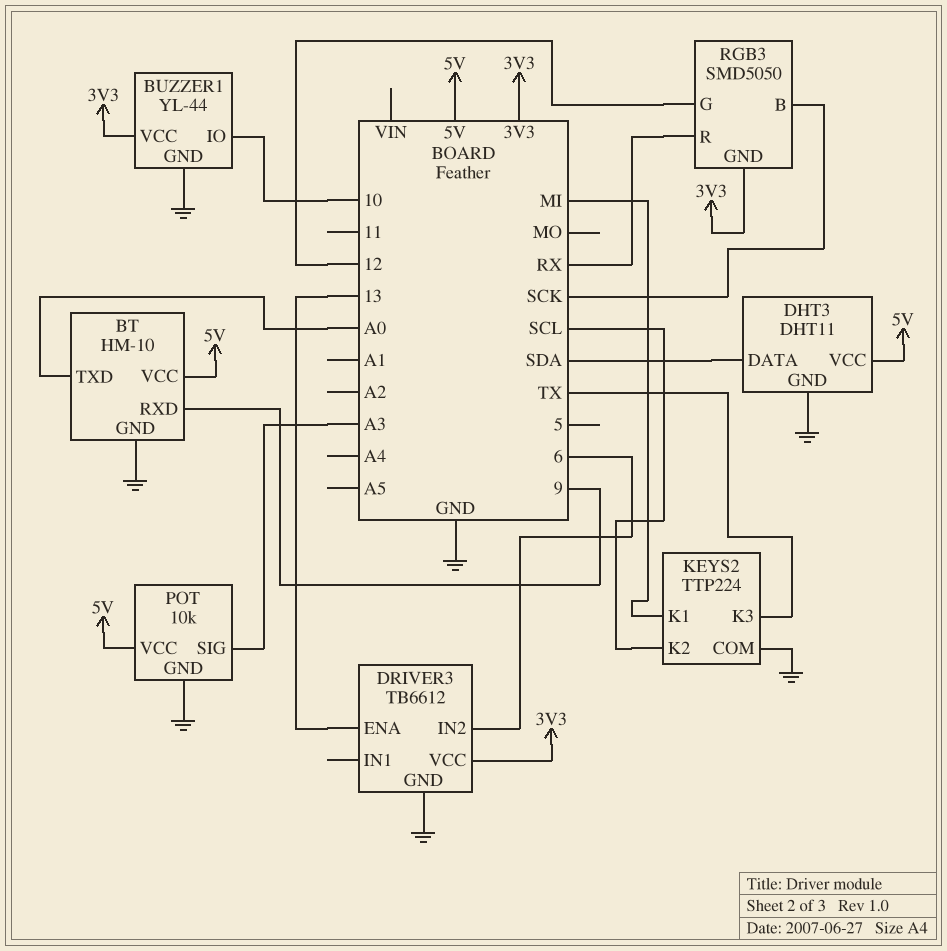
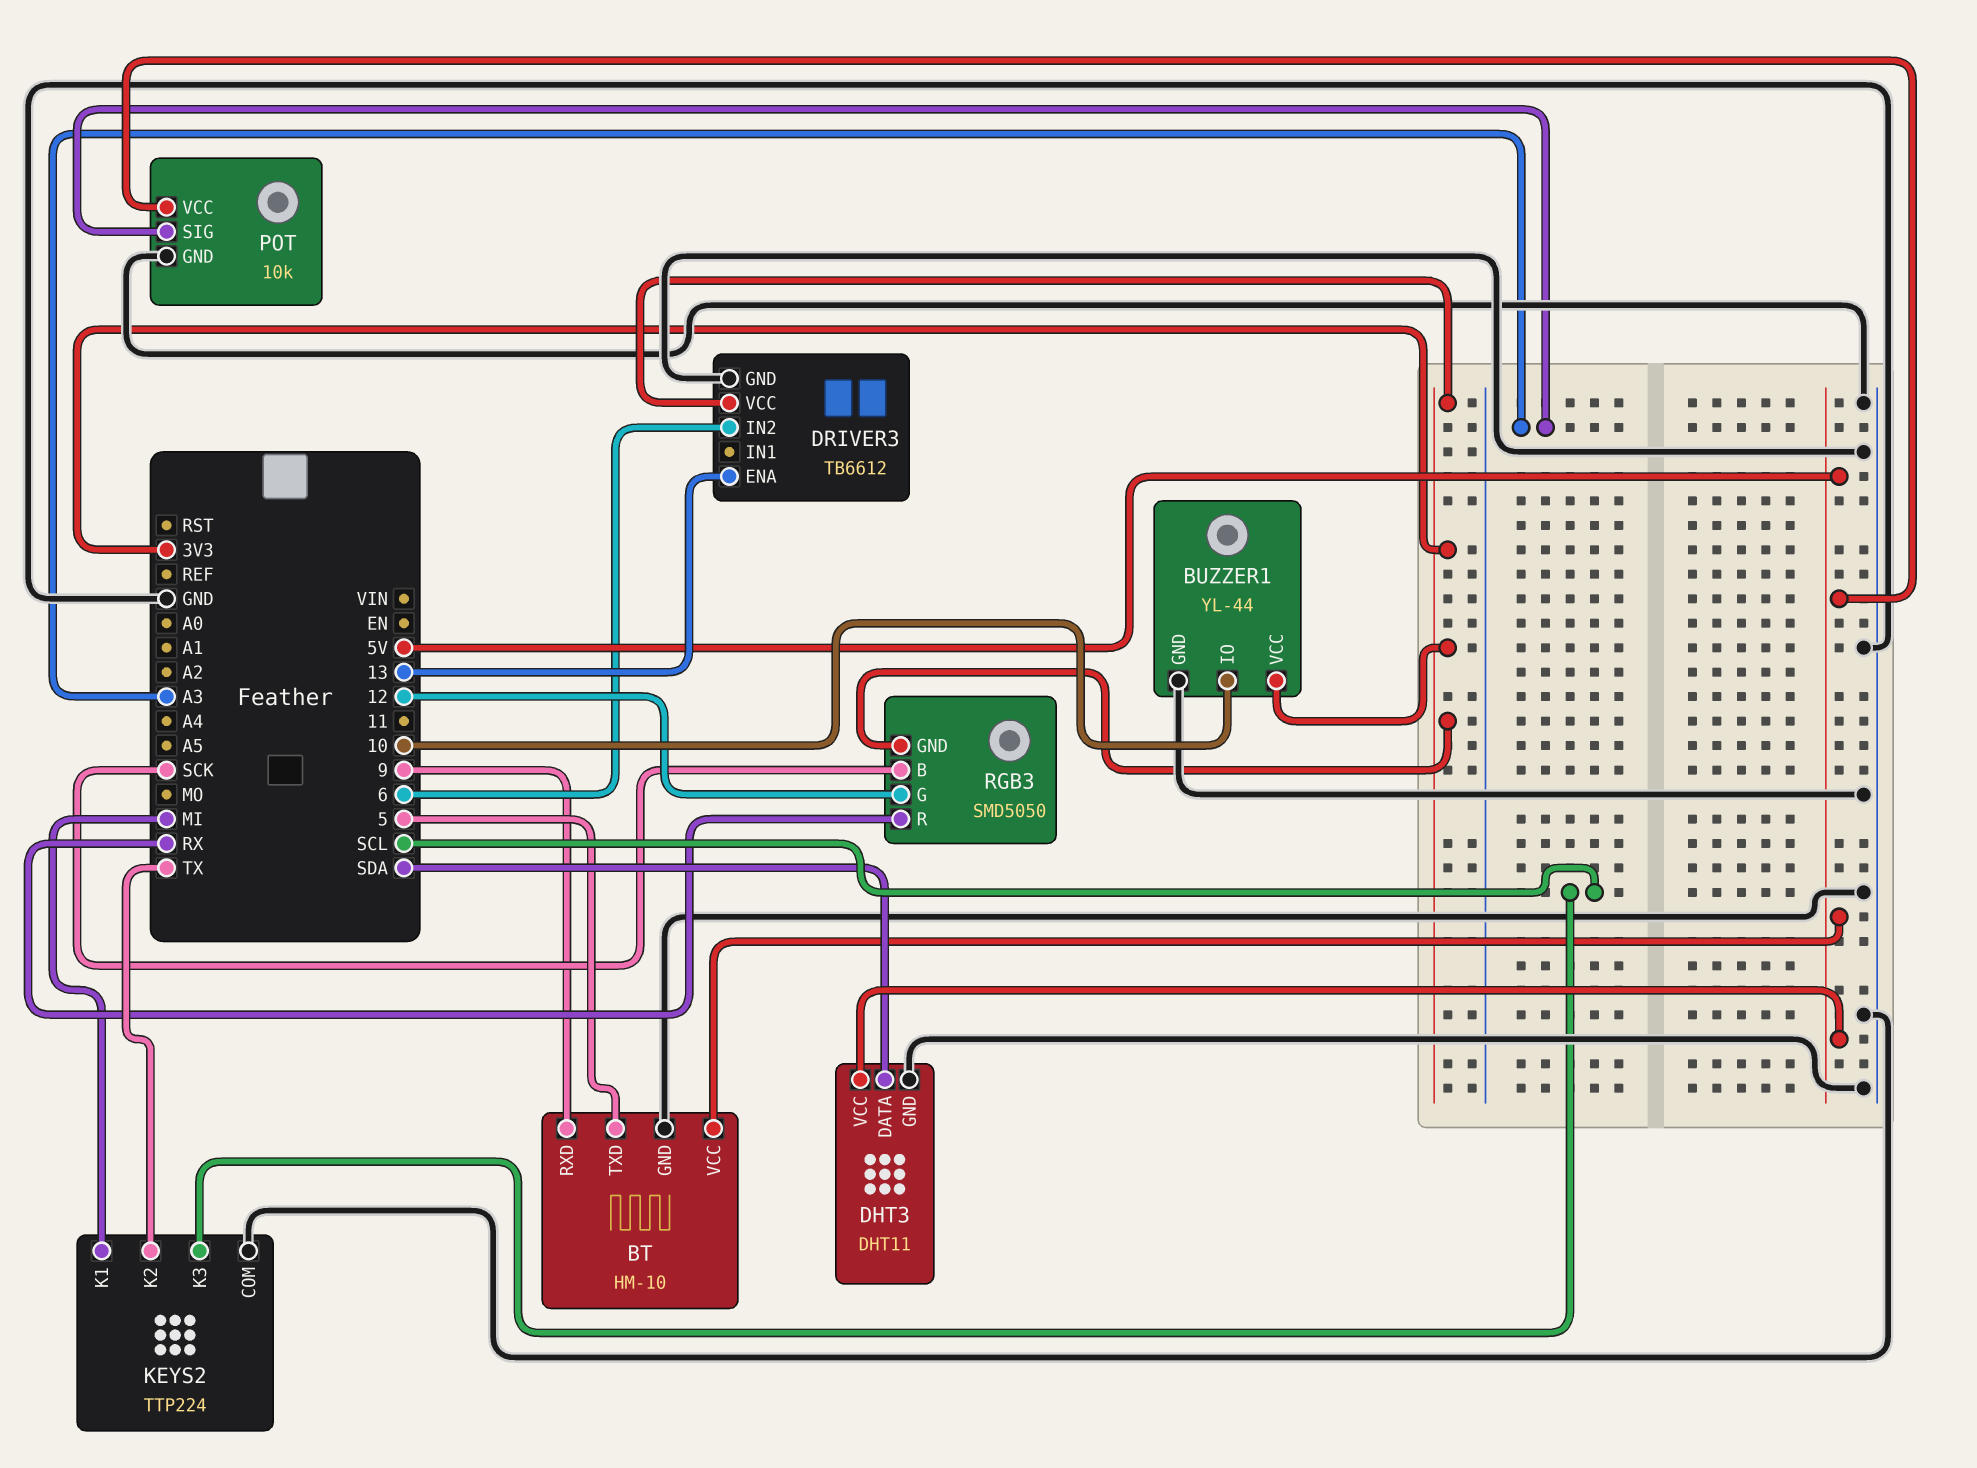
BT pin TXD: A0 -> 5
KEYS2 pin K2: SCL -> TX
KEYS2 pin K3: TX -> SCL

